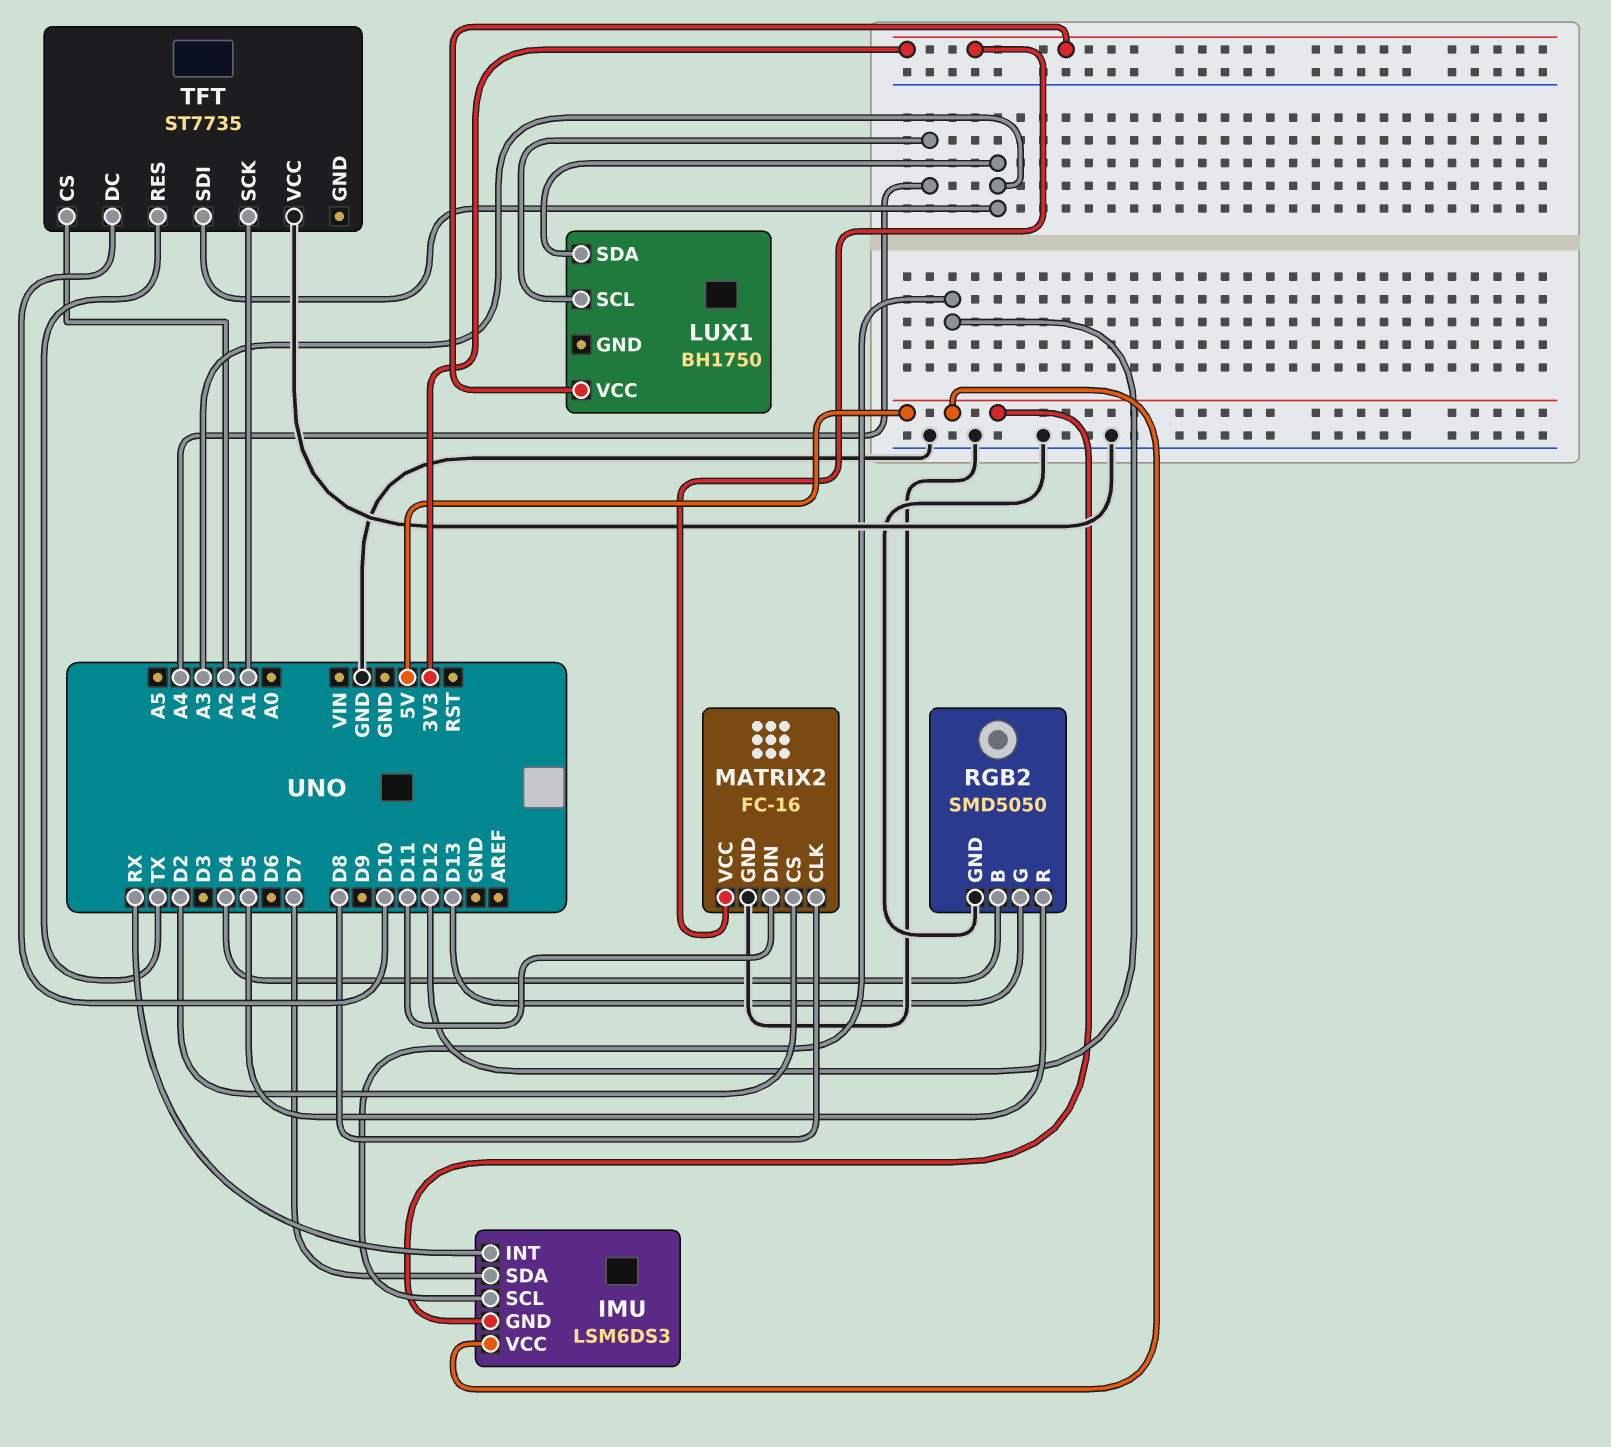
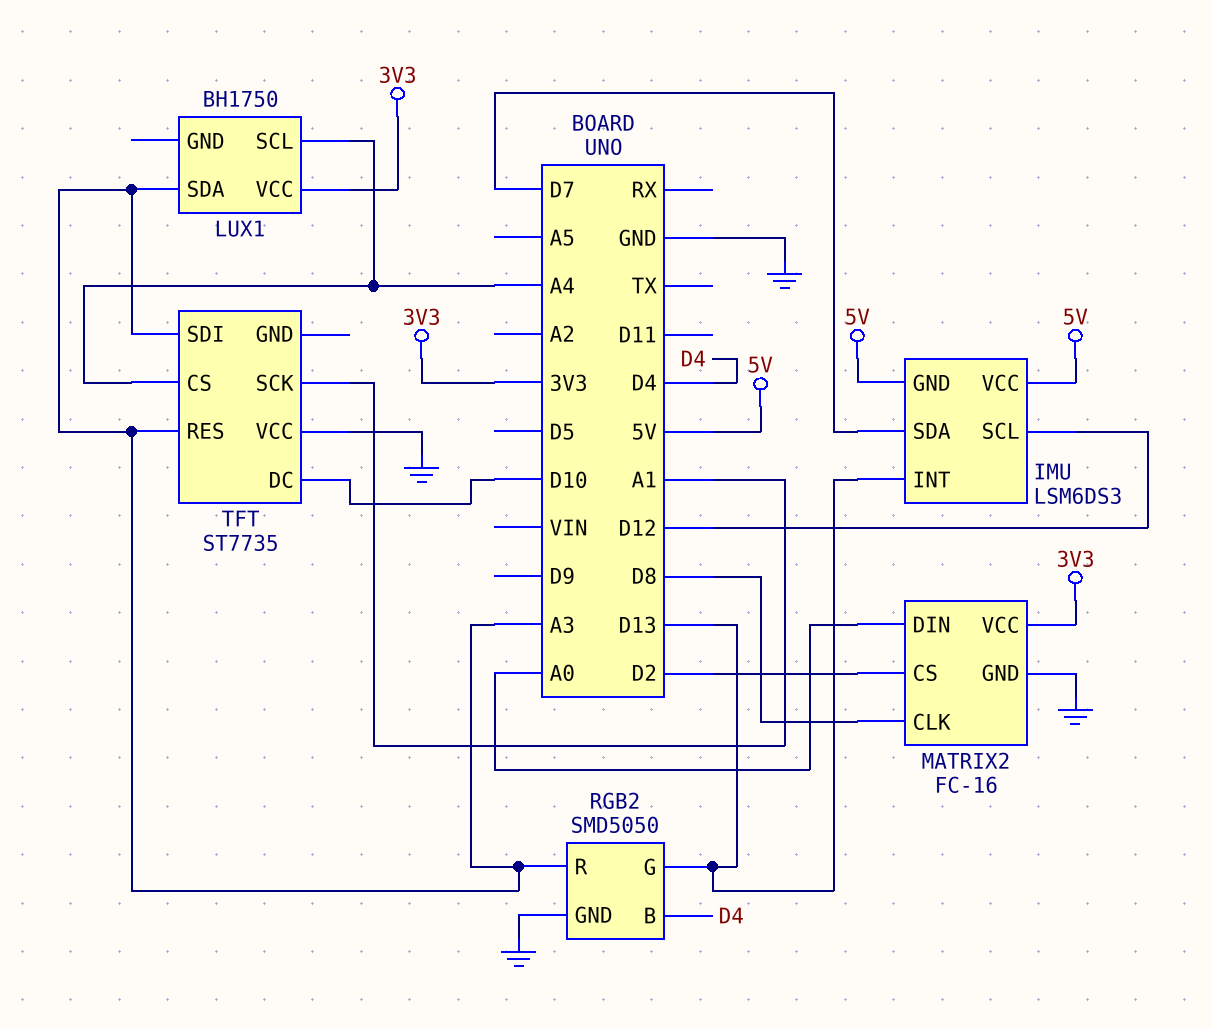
IMU pin INT: RX -> D13
MATRIX2 pin DIN: D11 -> A0
RGB2 pin R: D5 -> A3
TFT pin CS: A2 -> A4
TFT pin RES: TX -> A3

